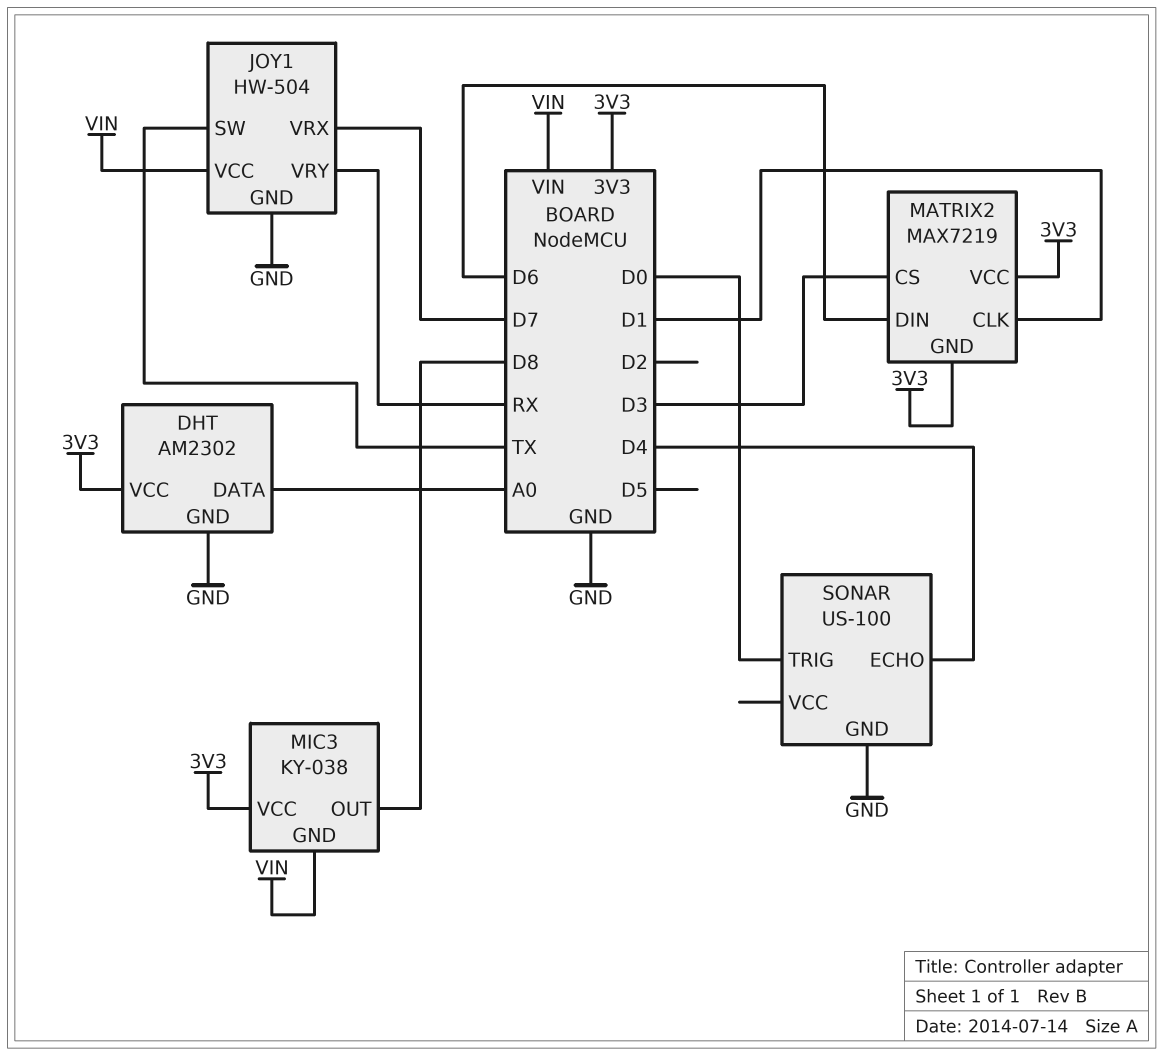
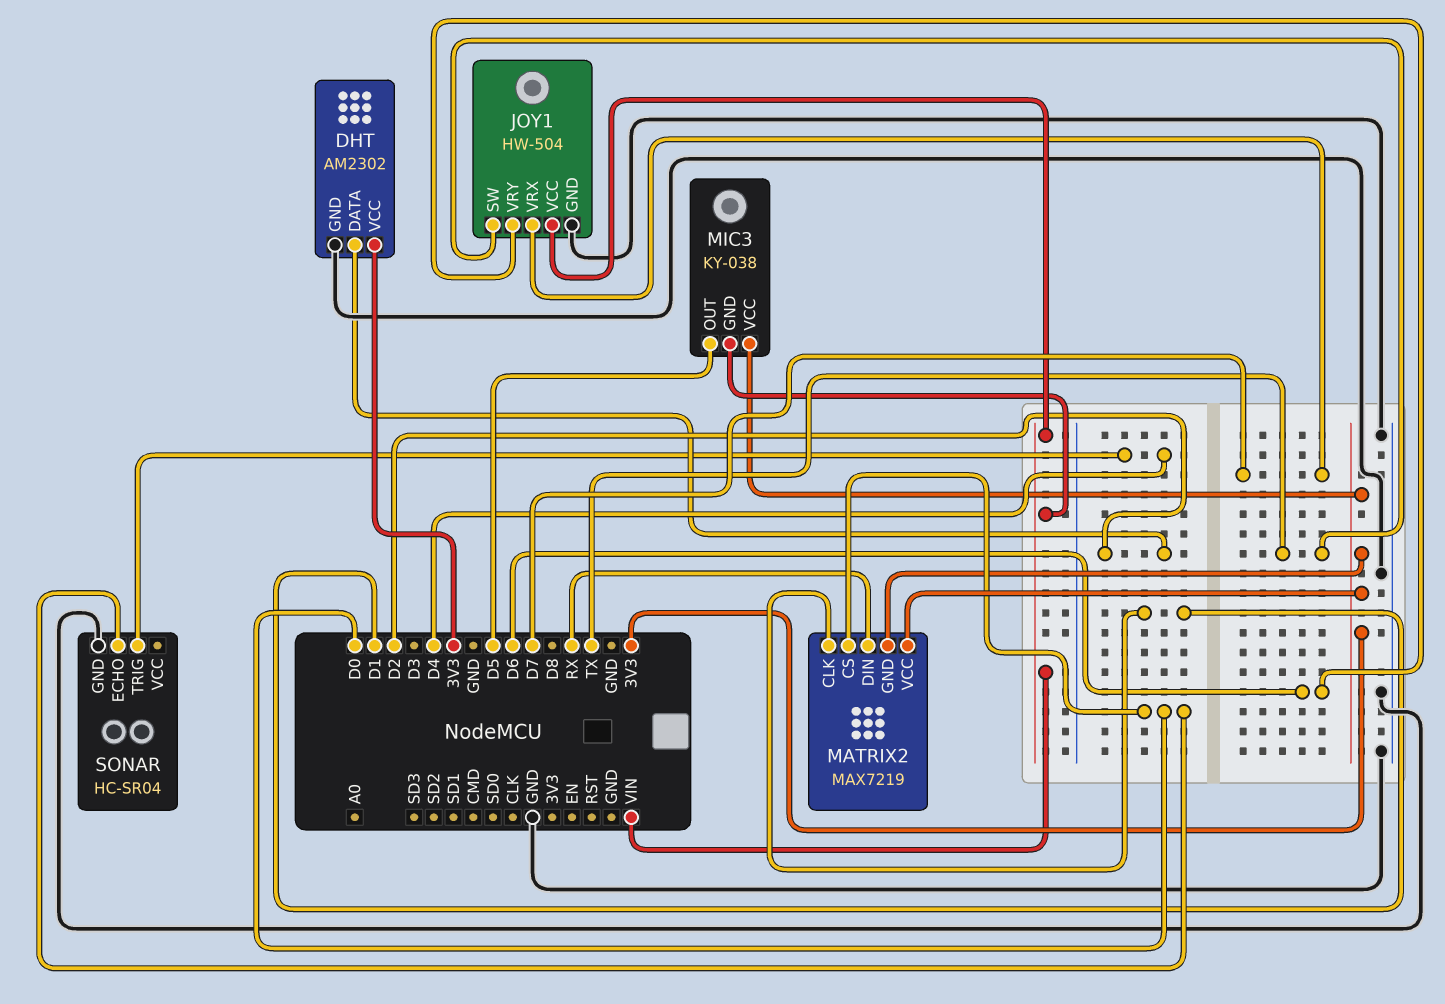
DHT pin DATA: A0 -> D2
JOY1 pin VRY: RX -> D6
MATRIX2 pin CS: D3 -> D0
MATRIX2 pin DIN: D6 -> RX
MIC3 pin OUT: D8 -> D5
SONAR: US-100 -> HC-SR04
SONAR pin ECHO: D4 -> D0
SONAR pin TRIG: D0 -> D4

